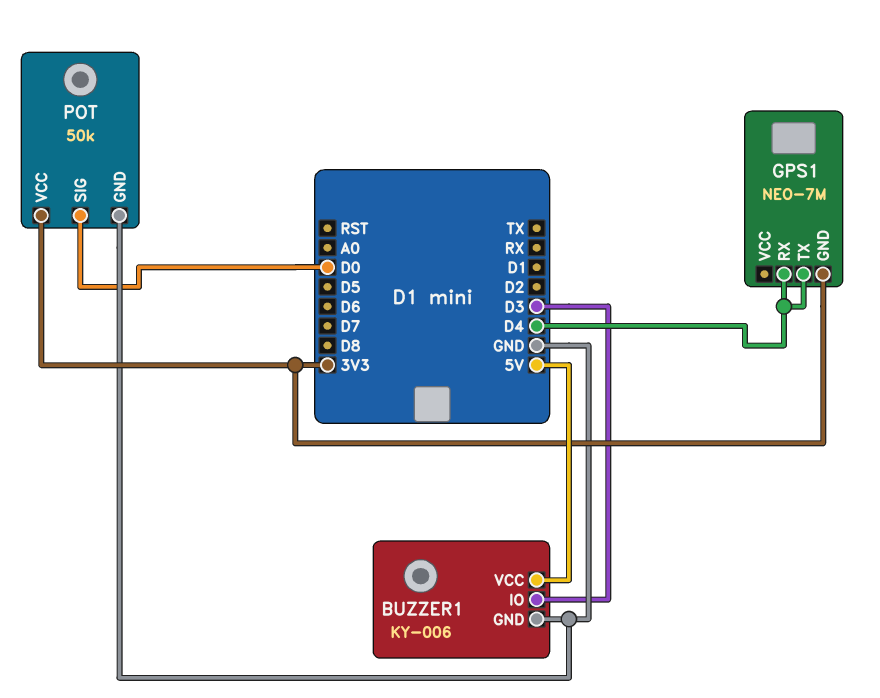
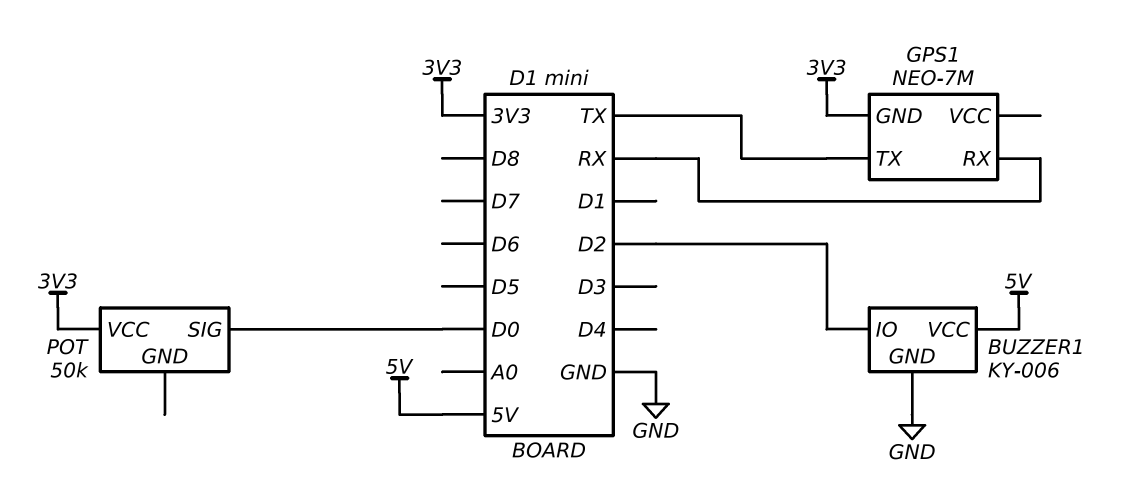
BUZZER1 pin IO: D3 -> D2
GPS1 pin RX: D4 -> RX
GPS1 pin TX: D4 -> TX
POT pin GND: GND -> none

